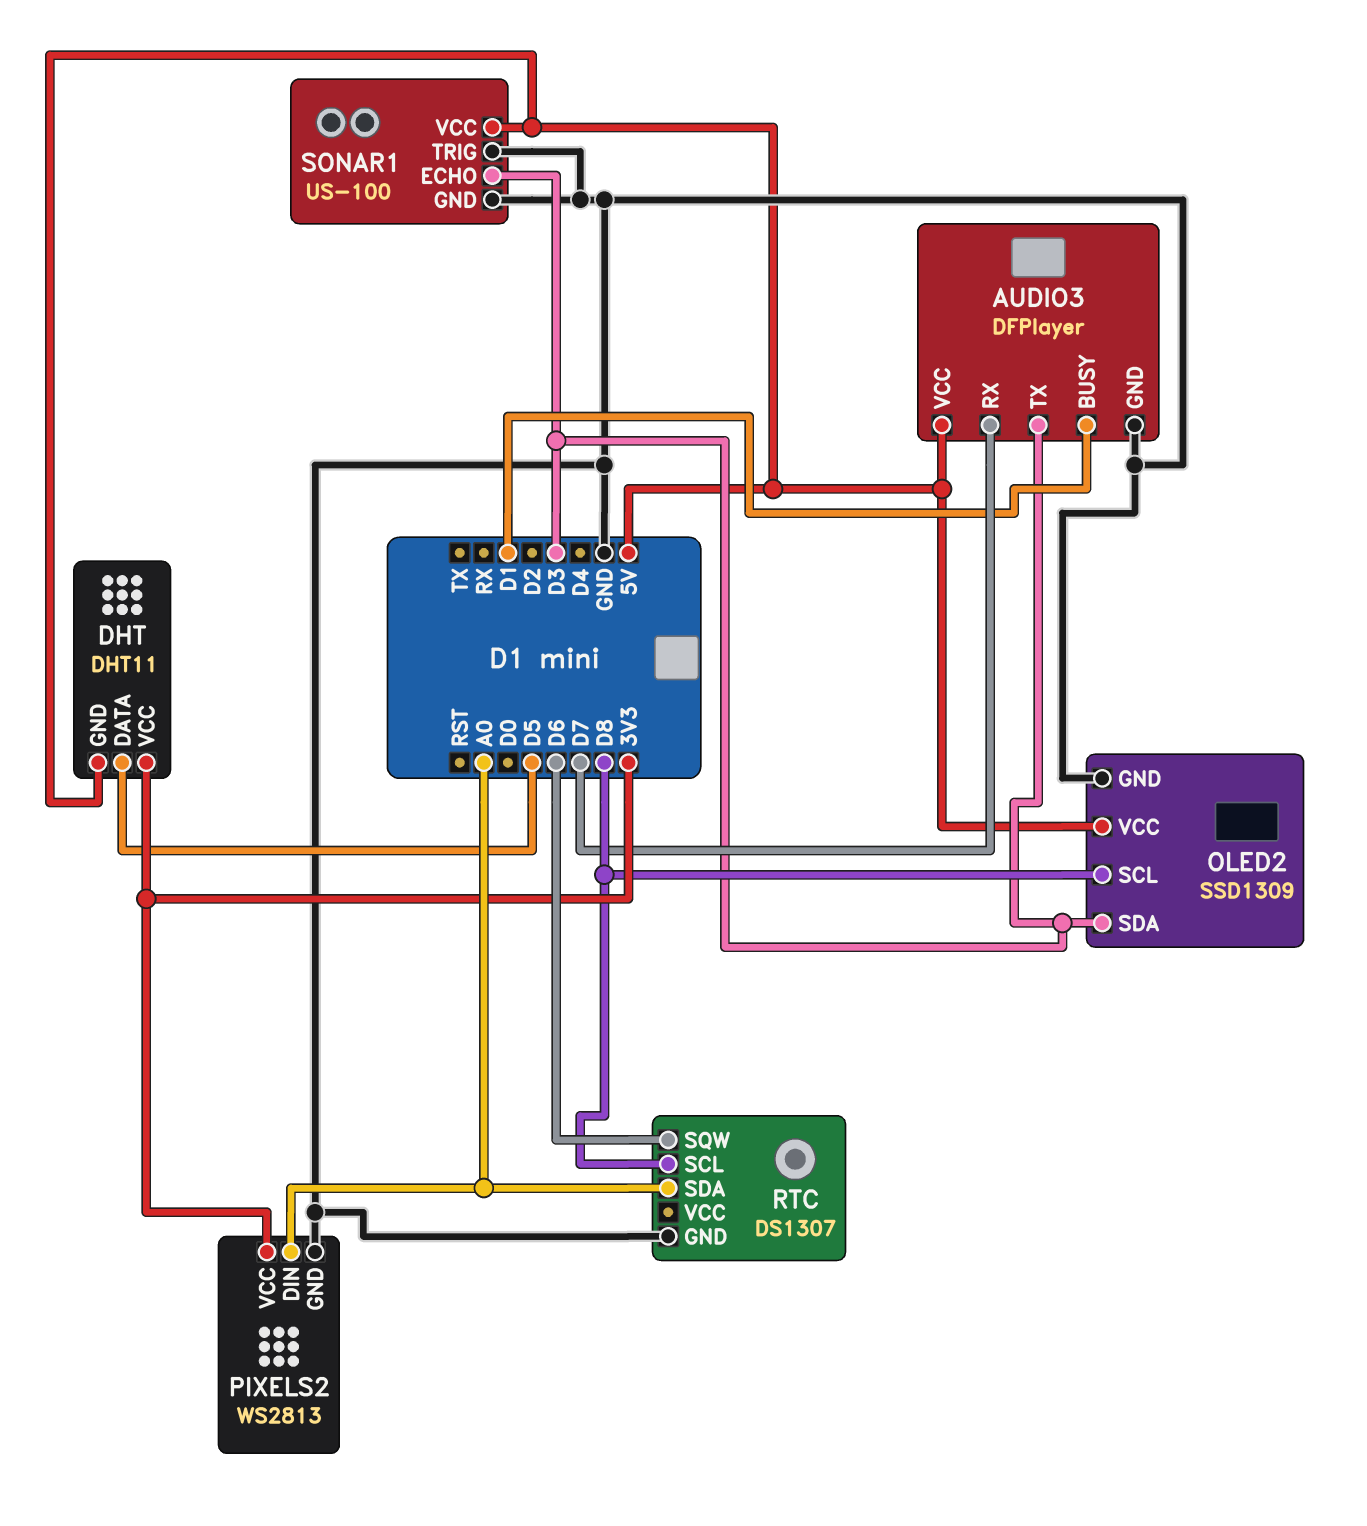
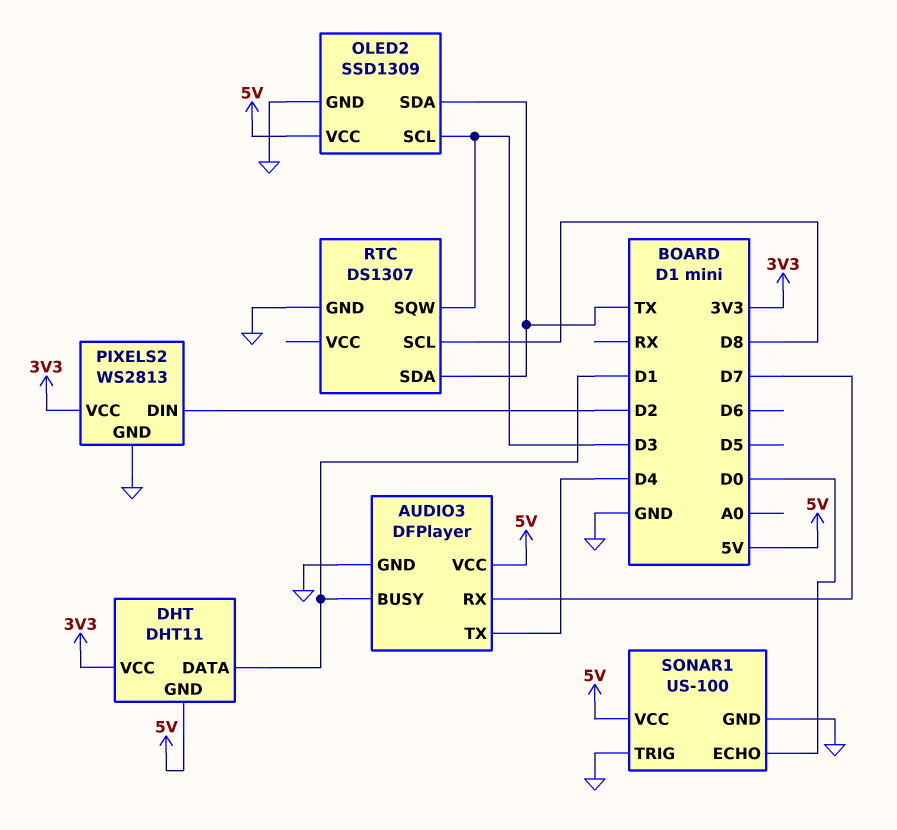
AUDIO3 pin TX: D3 -> D4
DHT pin DATA: D5 -> D1
OLED2 pin SCL: D8 -> D3
OLED2 pin SDA: D3 -> TX
PIXELS2 pin DIN: A0 -> D2
RTC pin SDA: A0 -> TX
RTC pin SQW: D6 -> D3
SONAR1 pin ECHO: D3 -> D0

